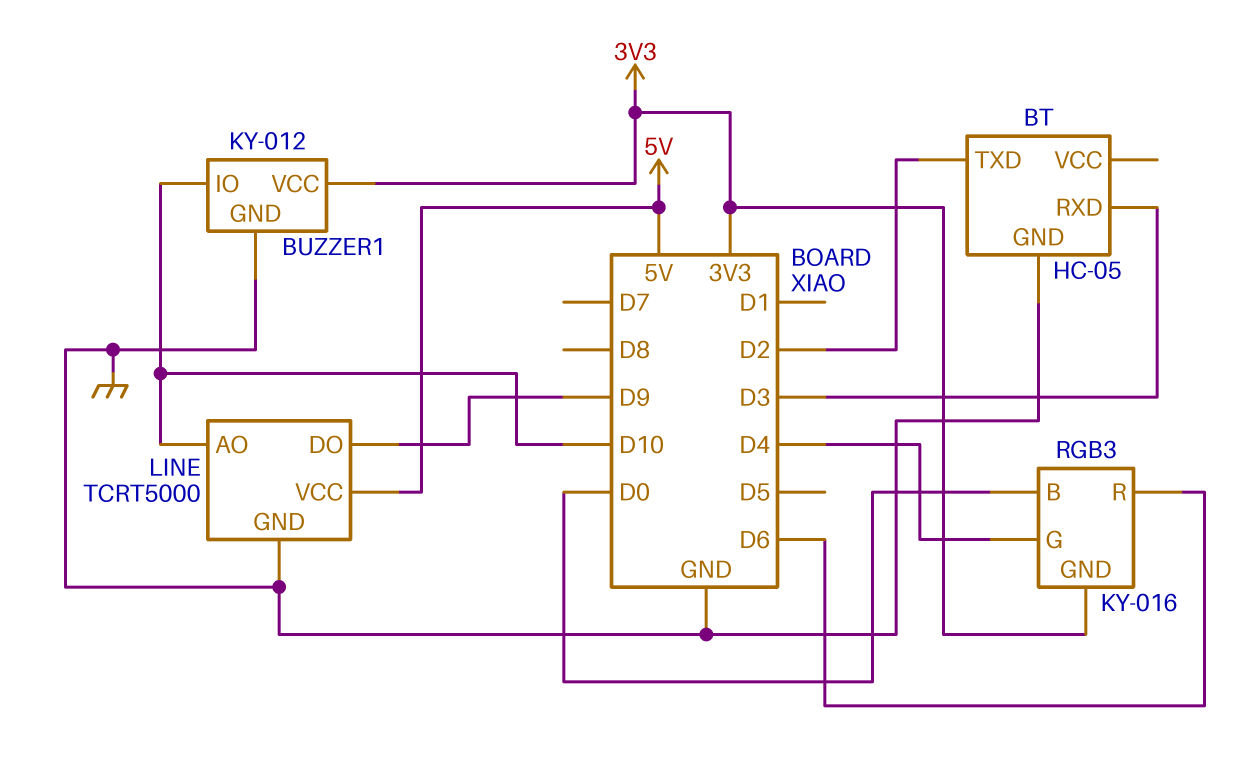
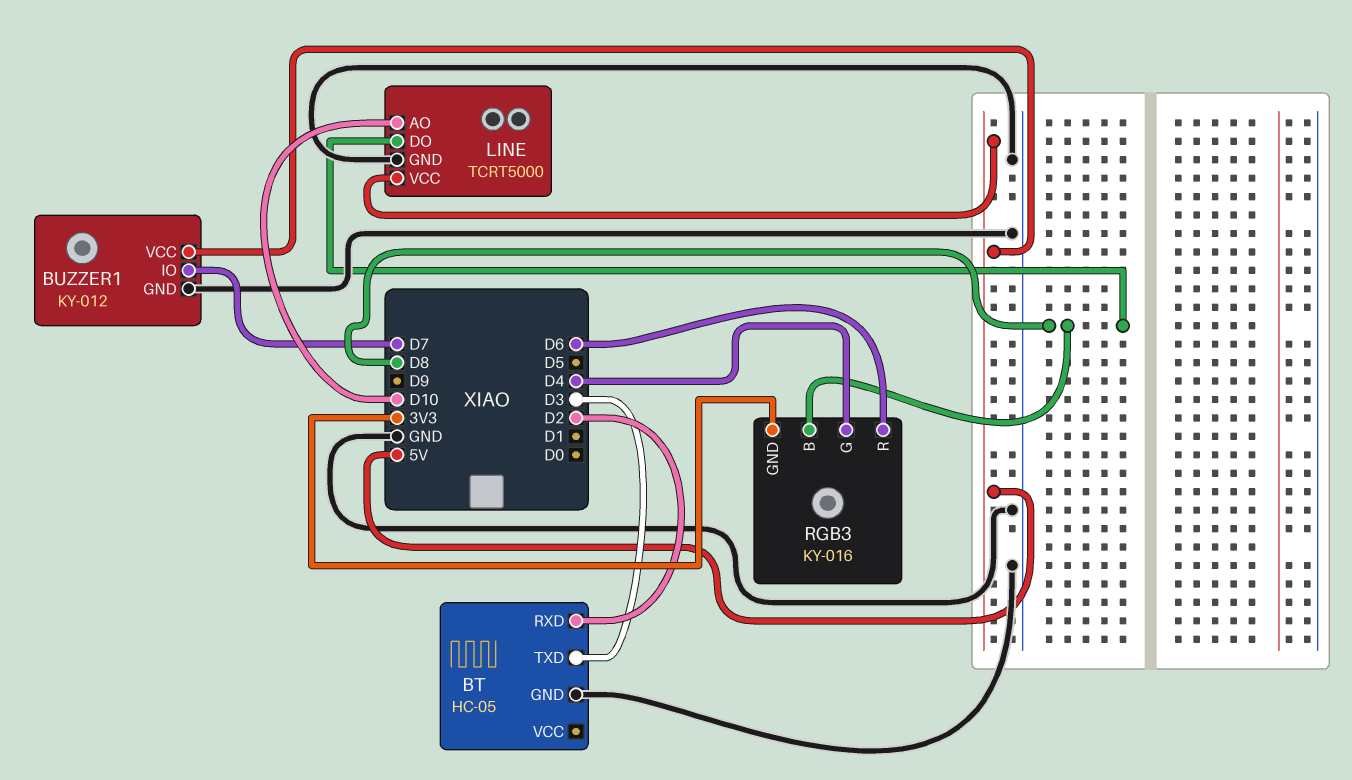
BT pin RXD: D3 -> D2
BT pin TXD: D2 -> D3
BUZZER1 pin IO: D10 -> D7
BUZZER1 pin VCC: 3V3 -> 5V
LINE pin DO: D9 -> D8
RGB3 pin B: D0 -> D8

